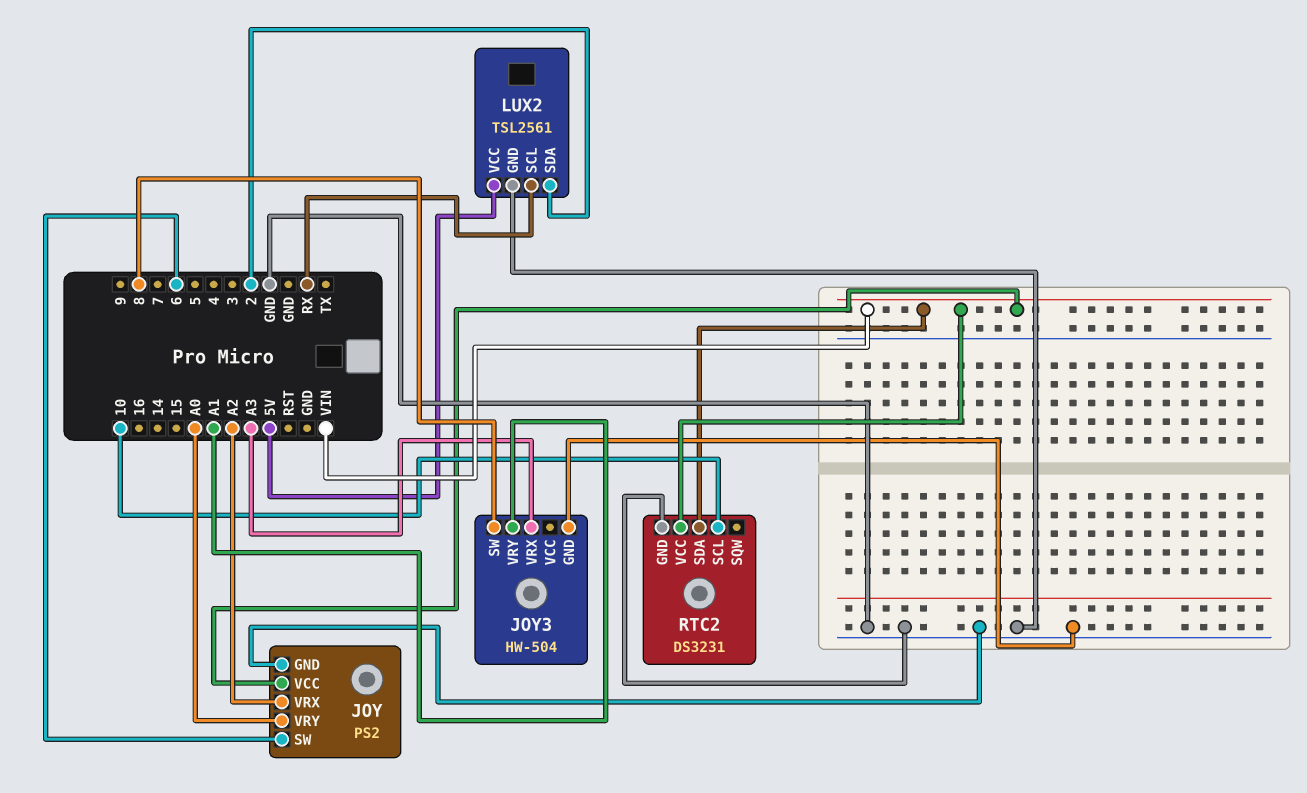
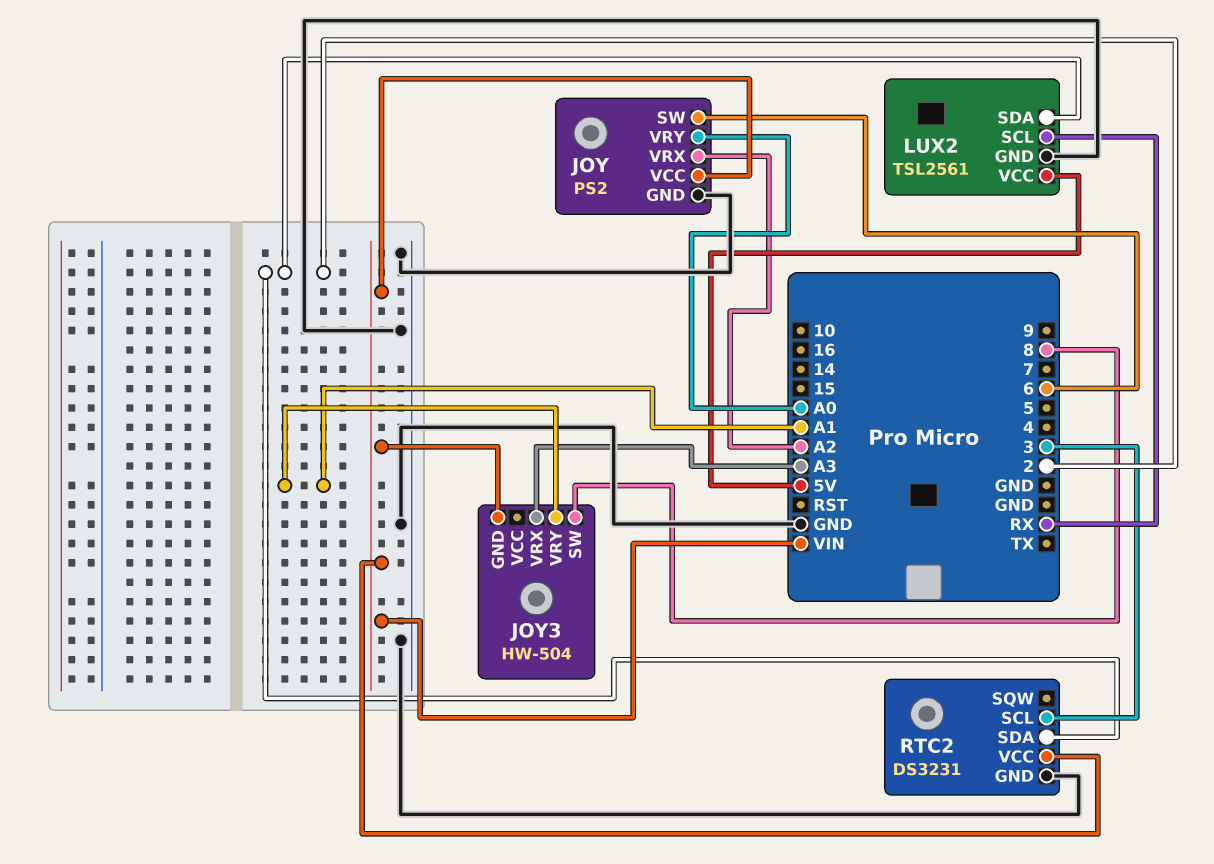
JOY3 pin GND: GND -> VIN
RTC2 pin SCL: 10 -> 3
RTC2 pin SDA: VIN -> 2

